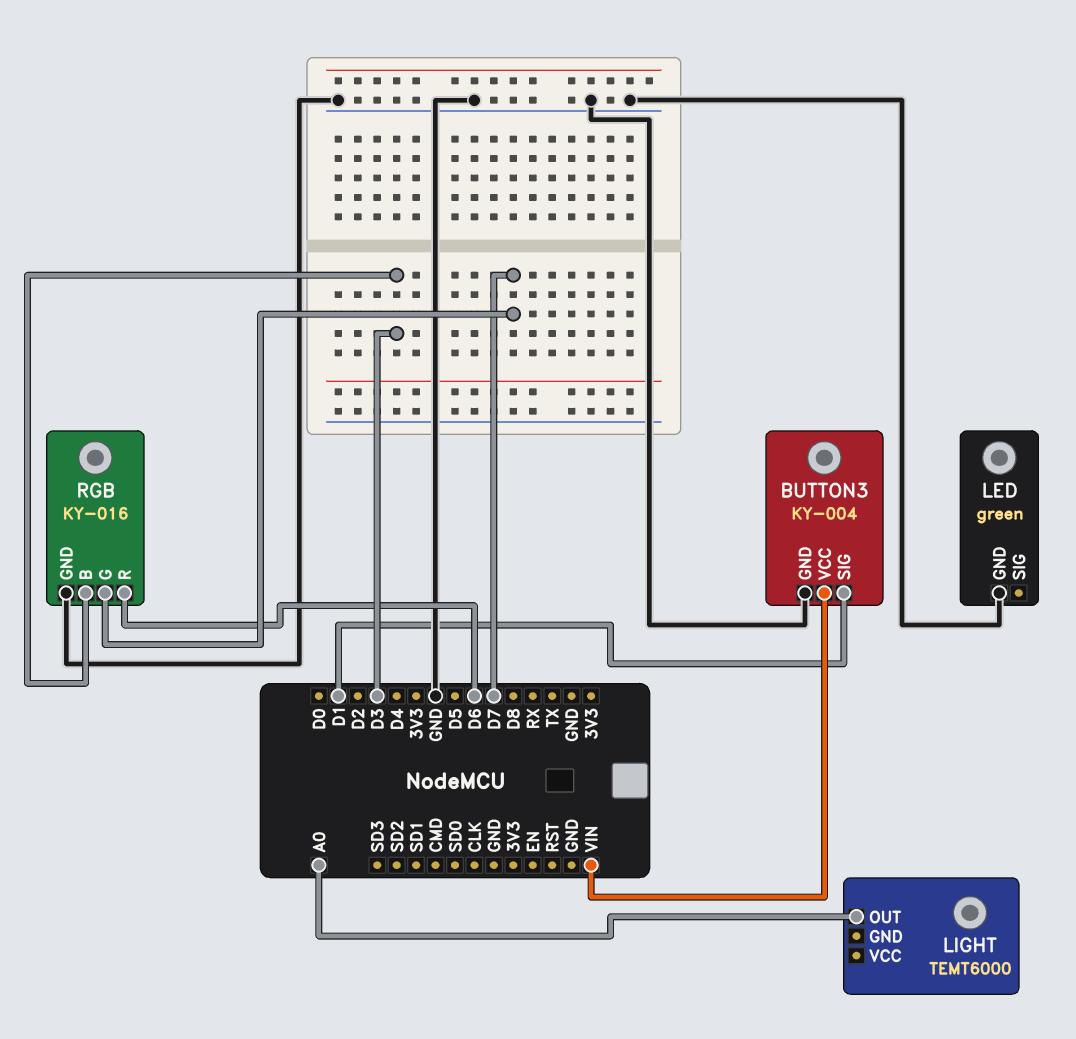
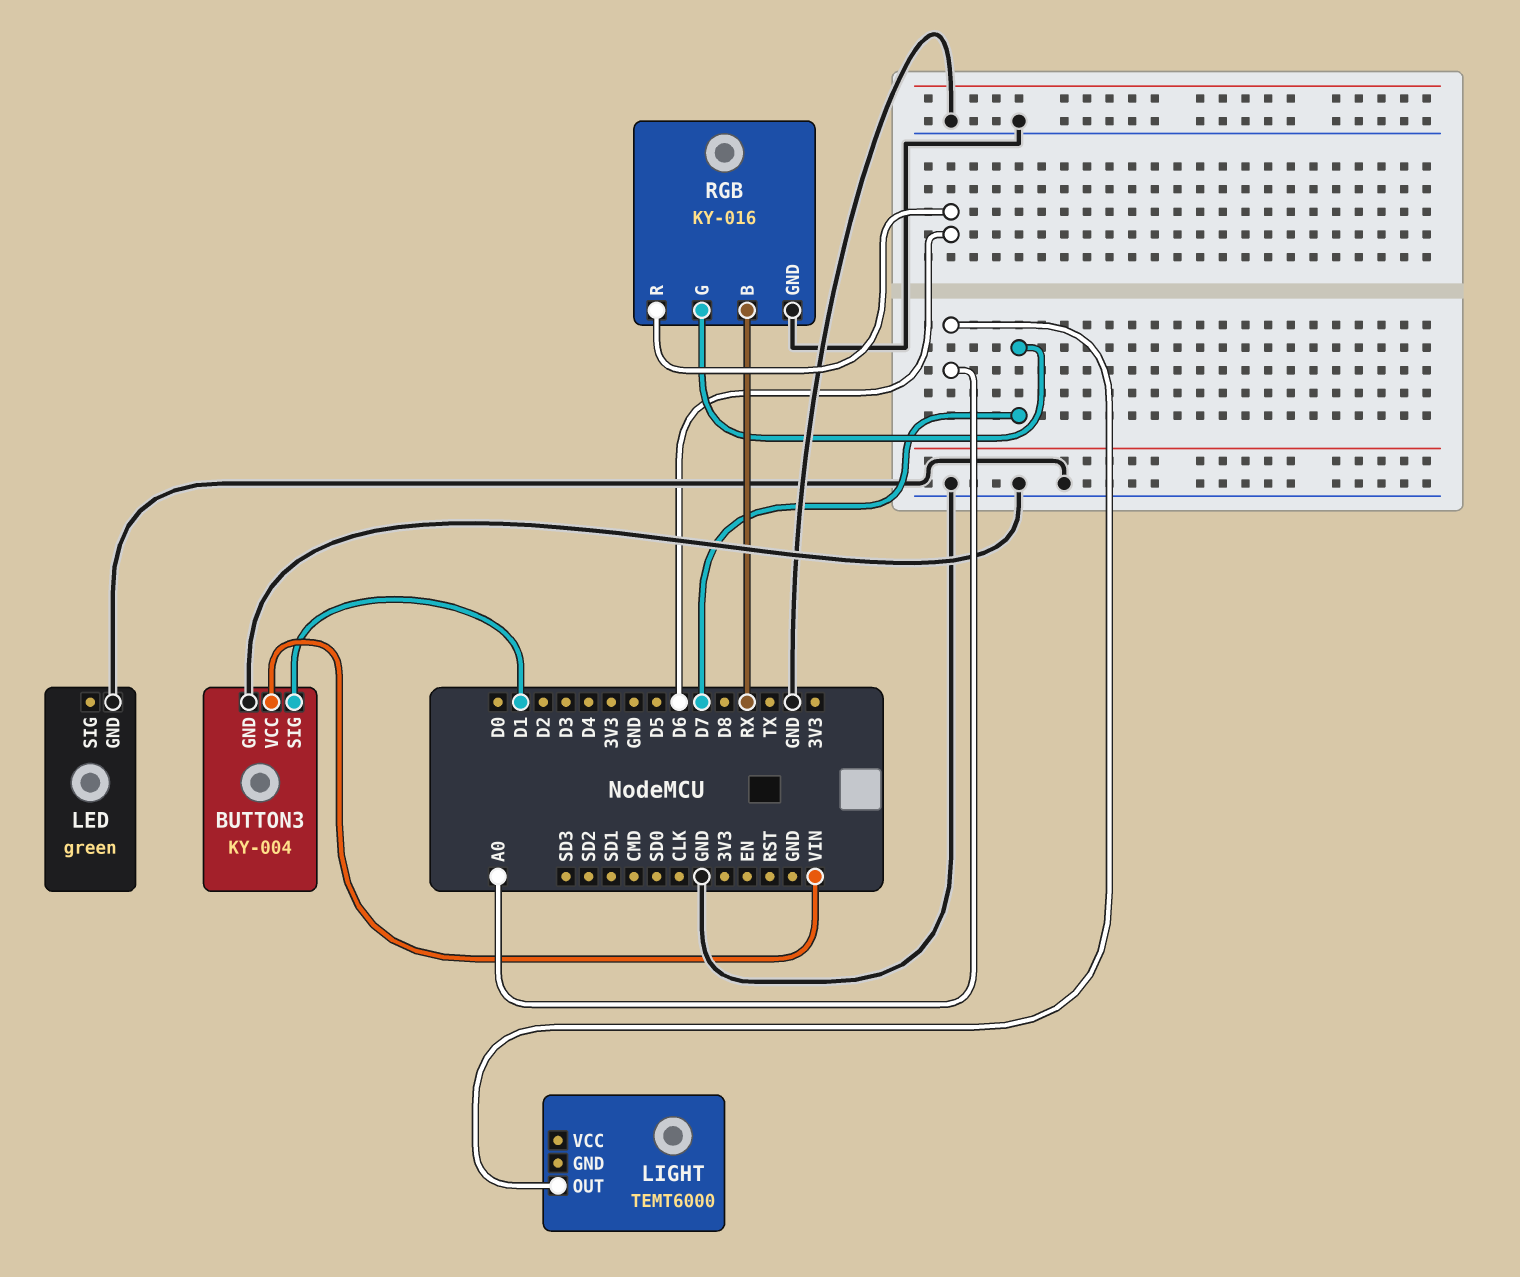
RGB pin B: D3 -> RX

